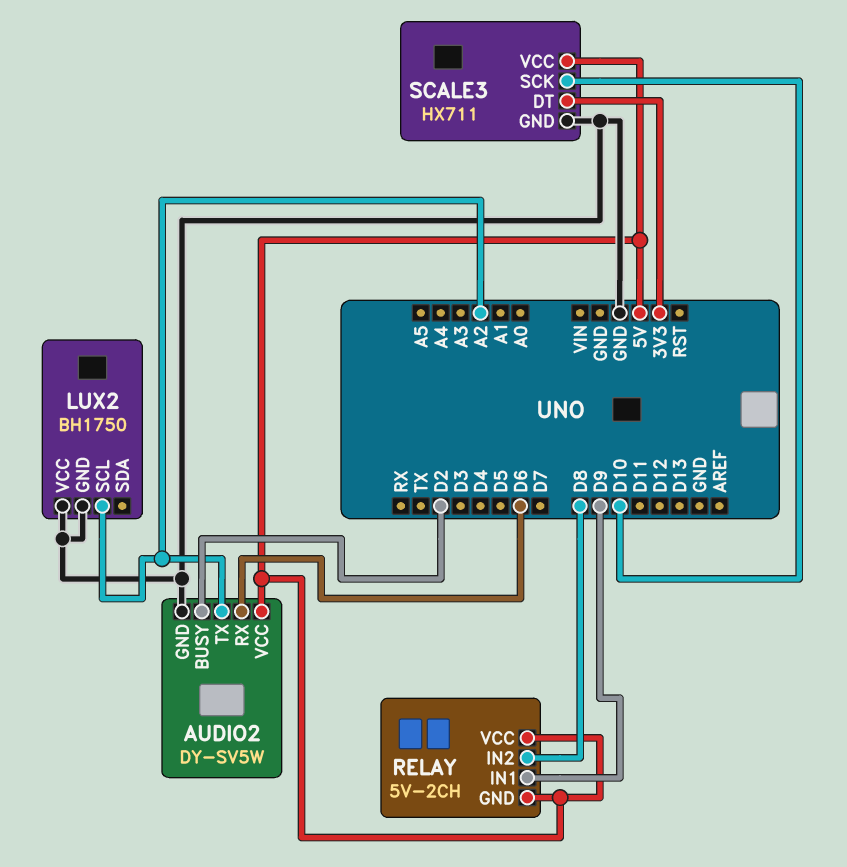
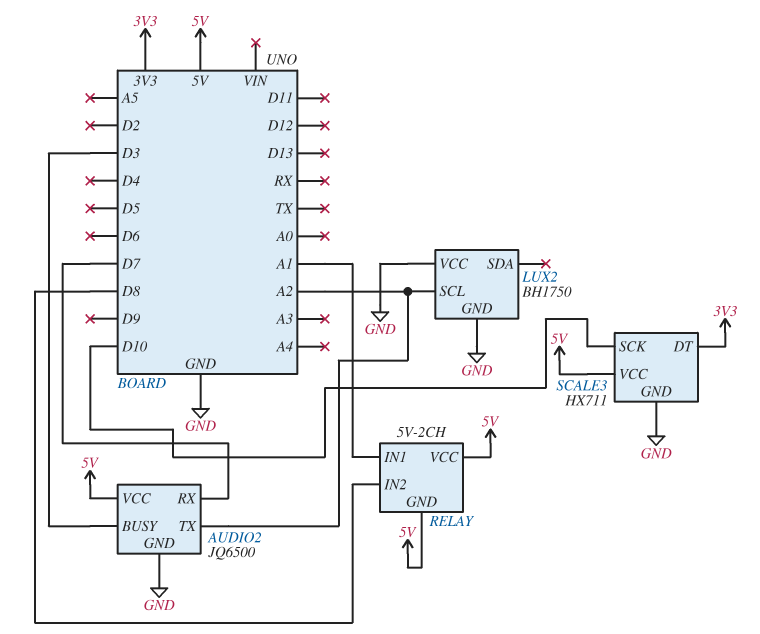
AUDIO2: DY-SV5W -> JQ6500
AUDIO2 pin BUSY: D2 -> D3
AUDIO2 pin RX: D6 -> D7
RELAY pin IN1: D9 -> A1

